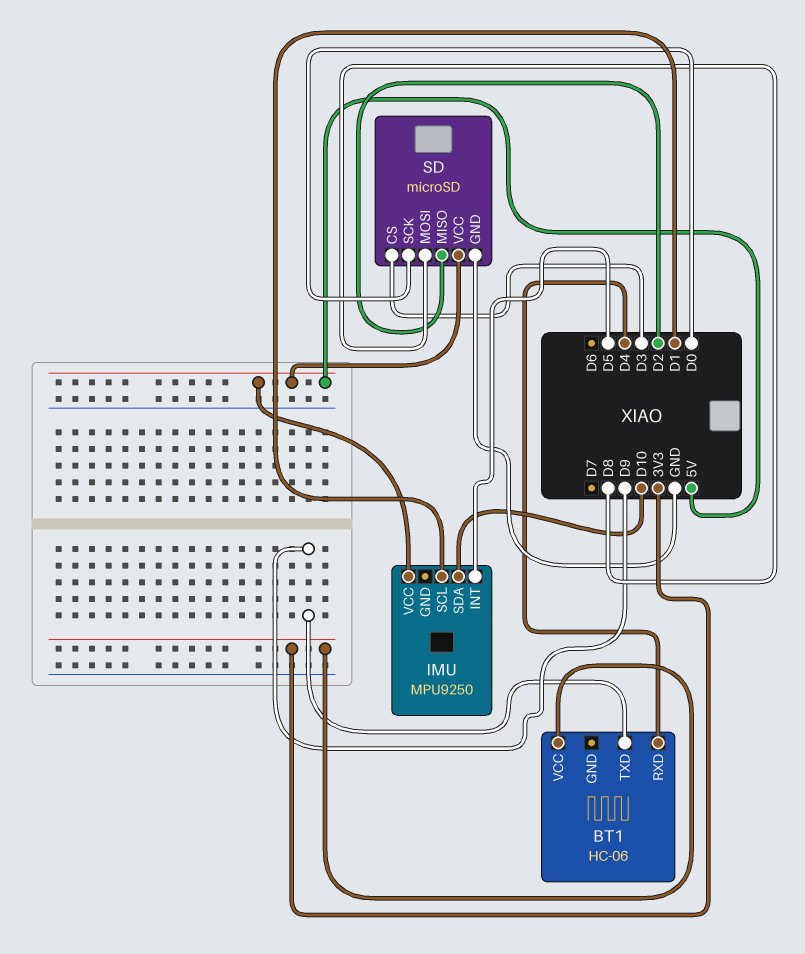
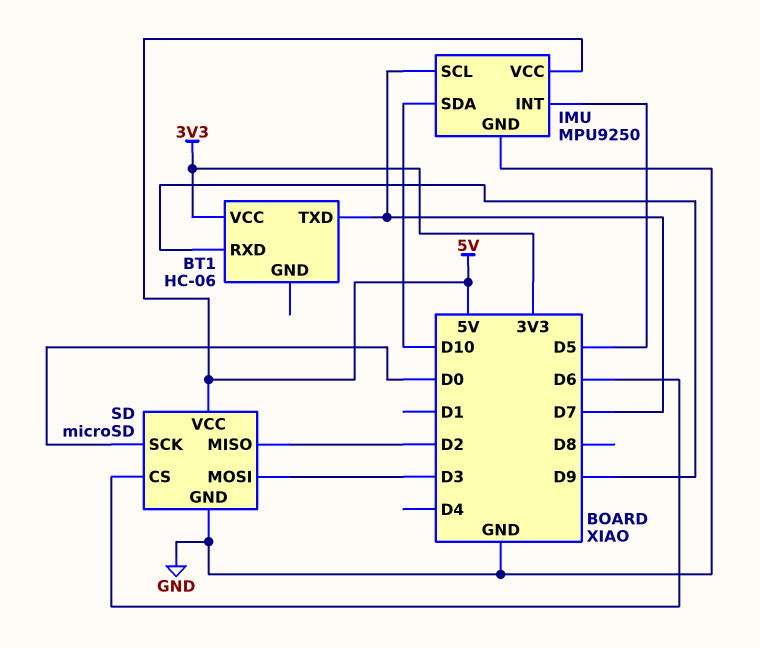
BT1 pin RXD: D4 -> D9
BT1 pin TXD: D9 -> D7
IMU pin GND: none -> GND
IMU pin SCL: D1 -> D7
SD pin CS: D3 -> D6
SD pin MOSI: D8 -> D3

